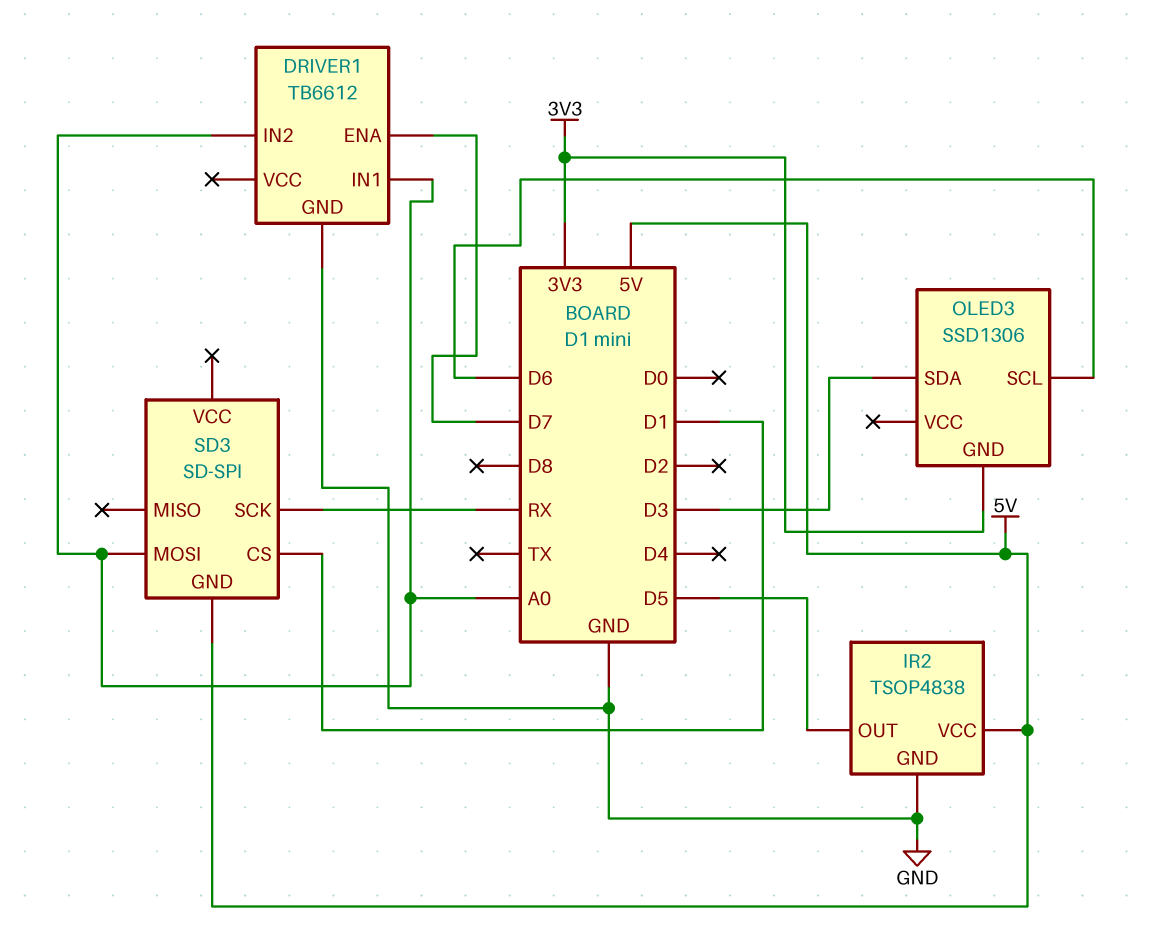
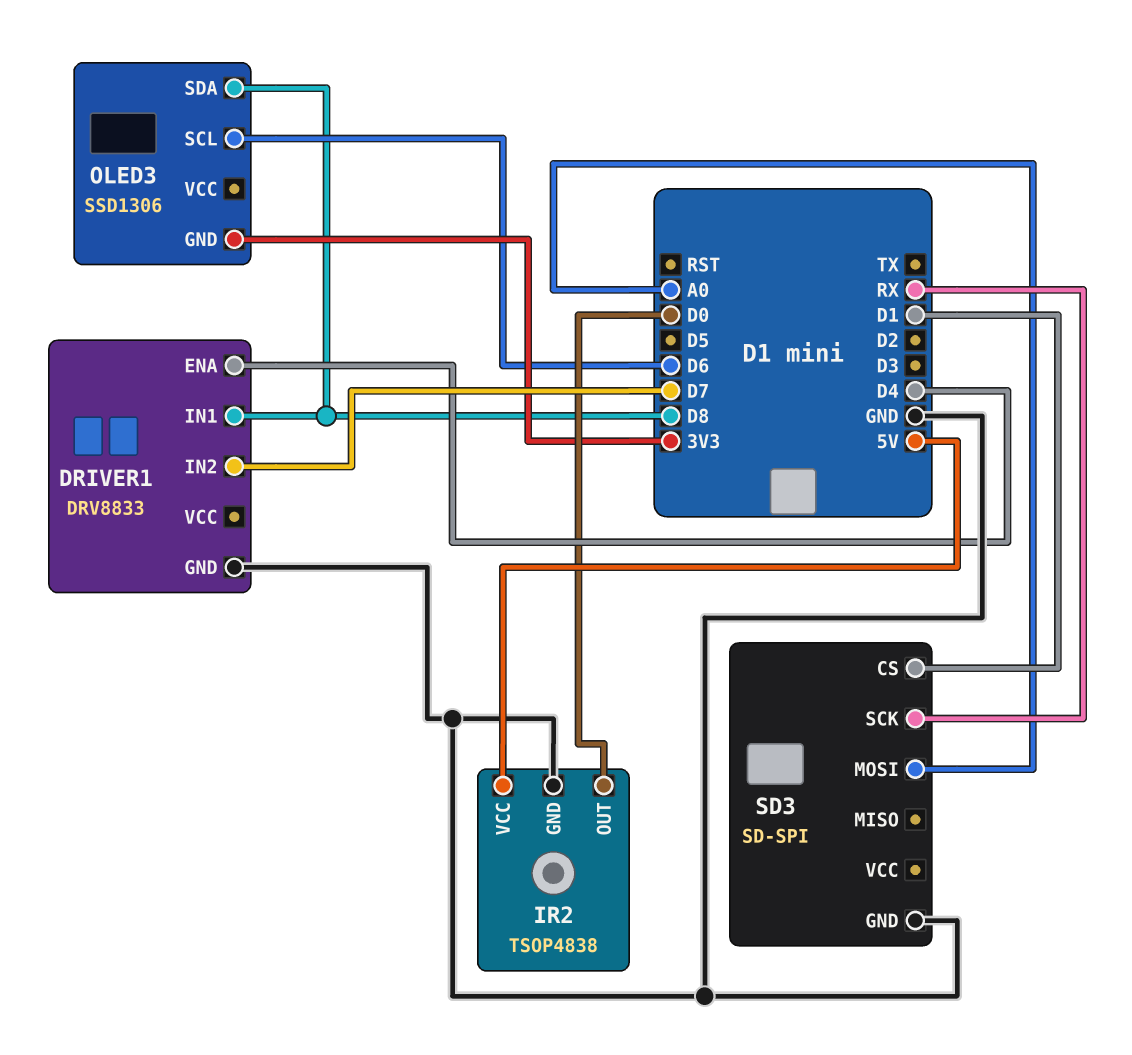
DRIVER1: TB6612 -> DRV8833
DRIVER1 pin ENA: D7 -> D4
DRIVER1 pin IN1: A0 -> D8
DRIVER1 pin IN2: A0 -> D7
IR2 pin OUT: D5 -> D0
OLED3 pin SDA: D3 -> D8
SD3 pin GND: 5V -> GND

